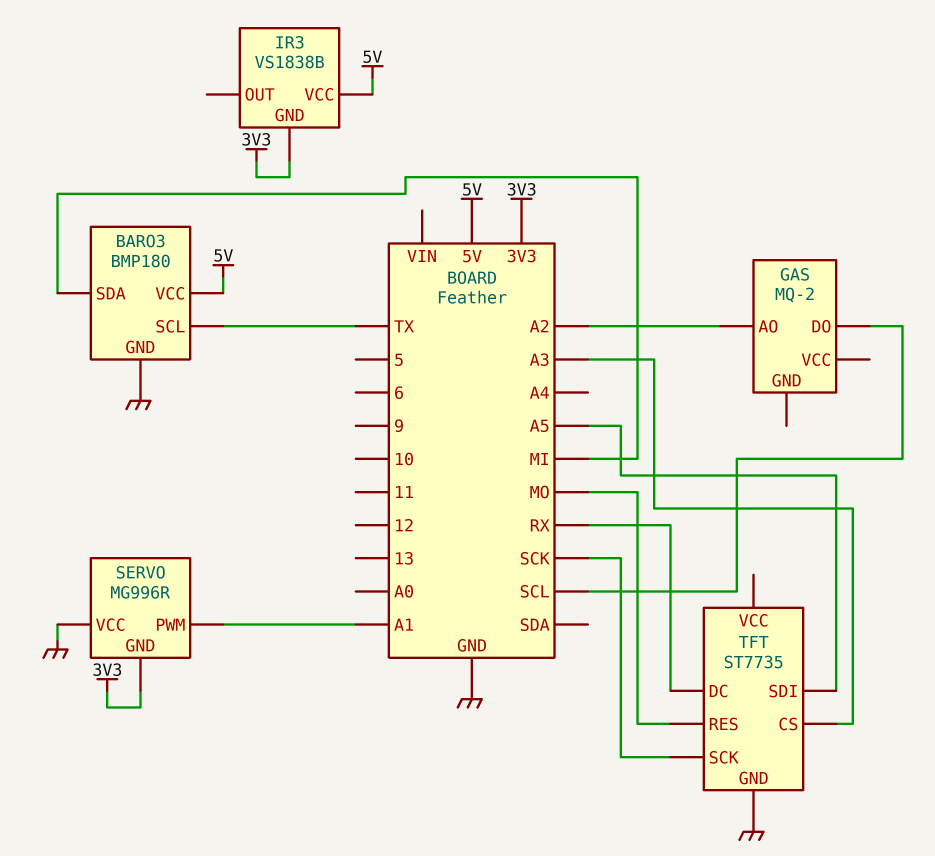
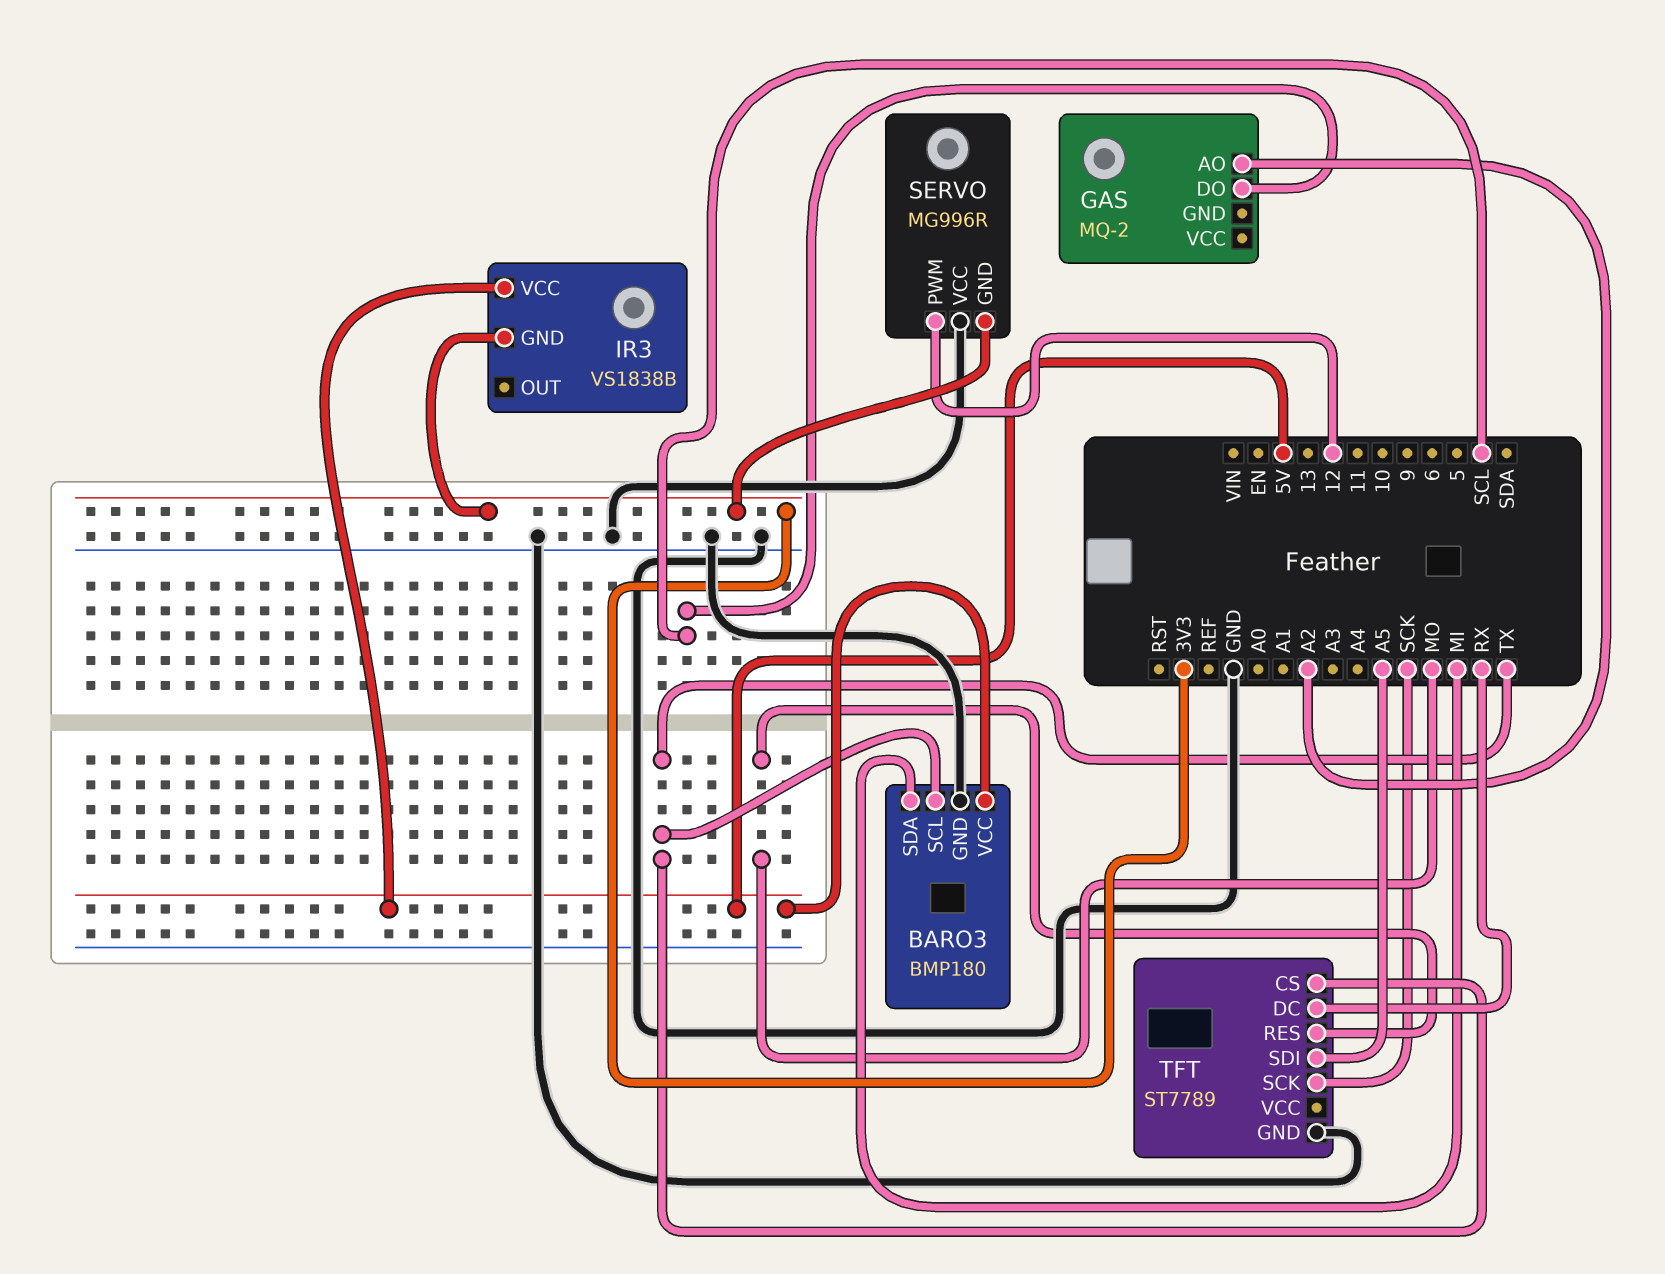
SERVO pin PWM: A1 -> 12
TFT: ST7735 -> ST7789
TFT pin CS: A3 -> TX

